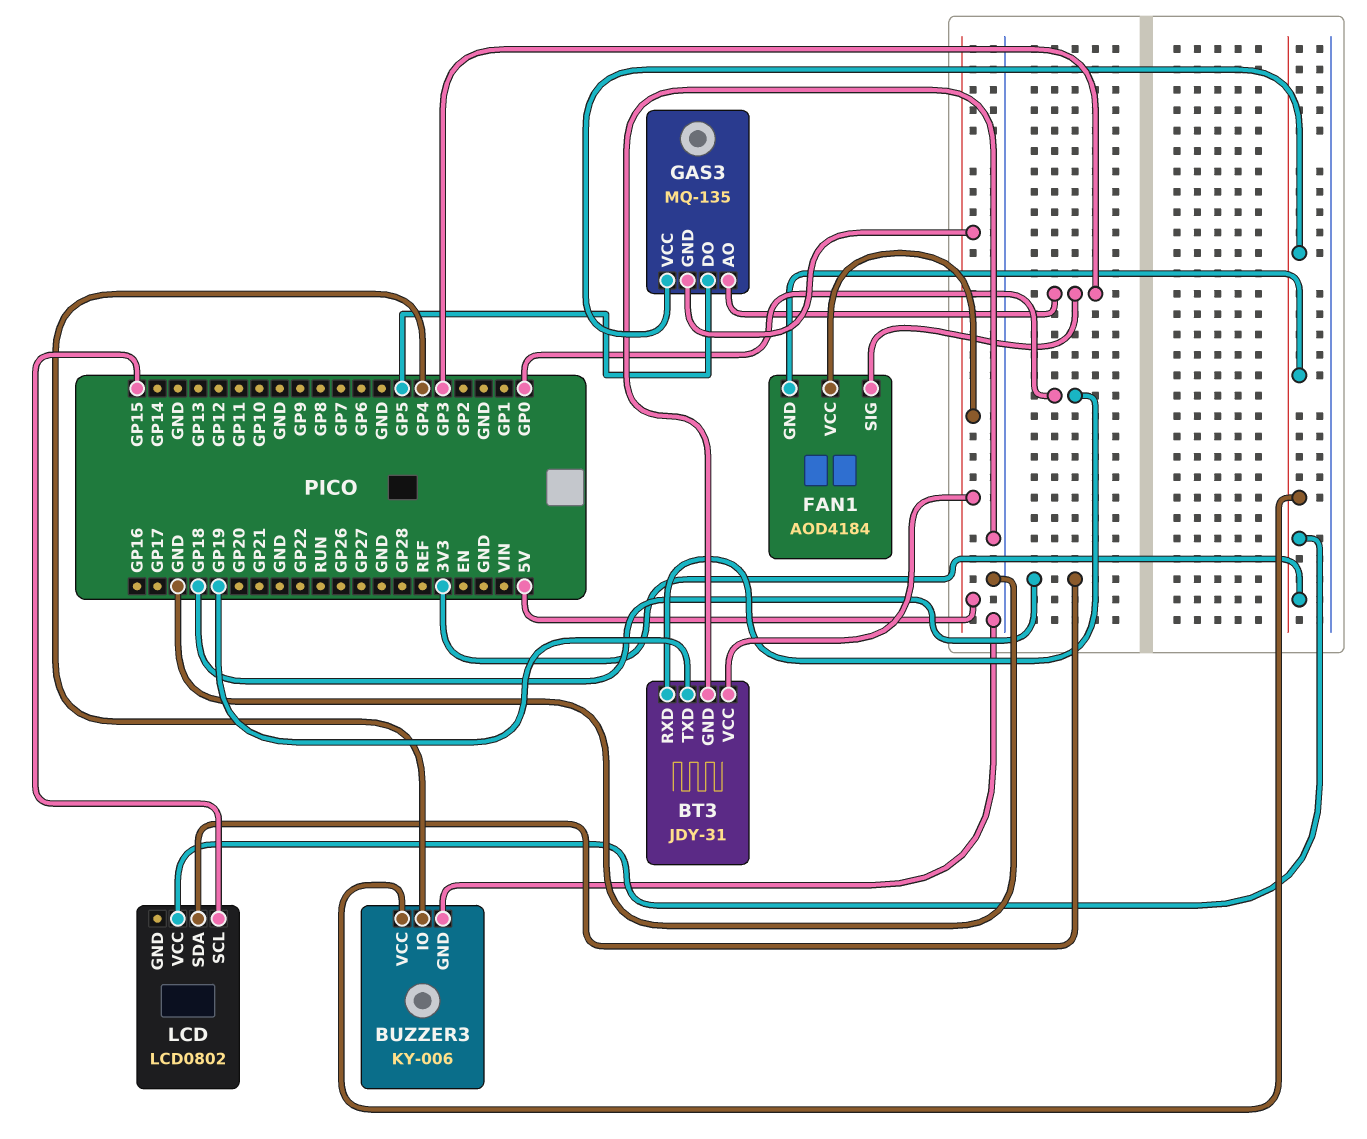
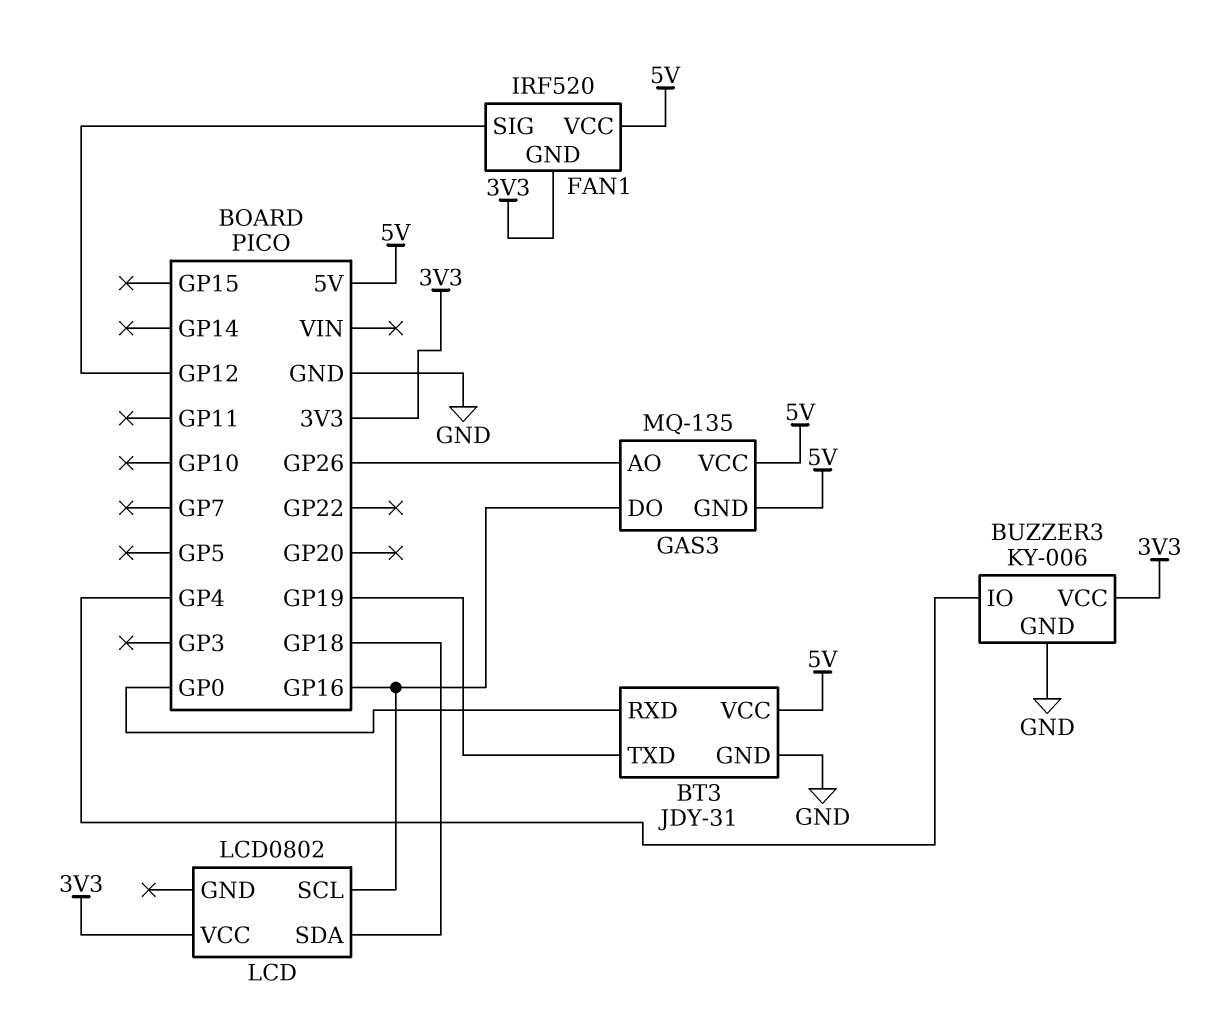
FAN1: AOD4184 -> IRF520
FAN1 pin SIG: GP3 -> GP12
GAS3 pin AO: GP3 -> GP26
GAS3 pin DO: GP5 -> GP16
GAS3 pin VCC: 3V3 -> 5V
LCD pin SCL: GP15 -> GP16

